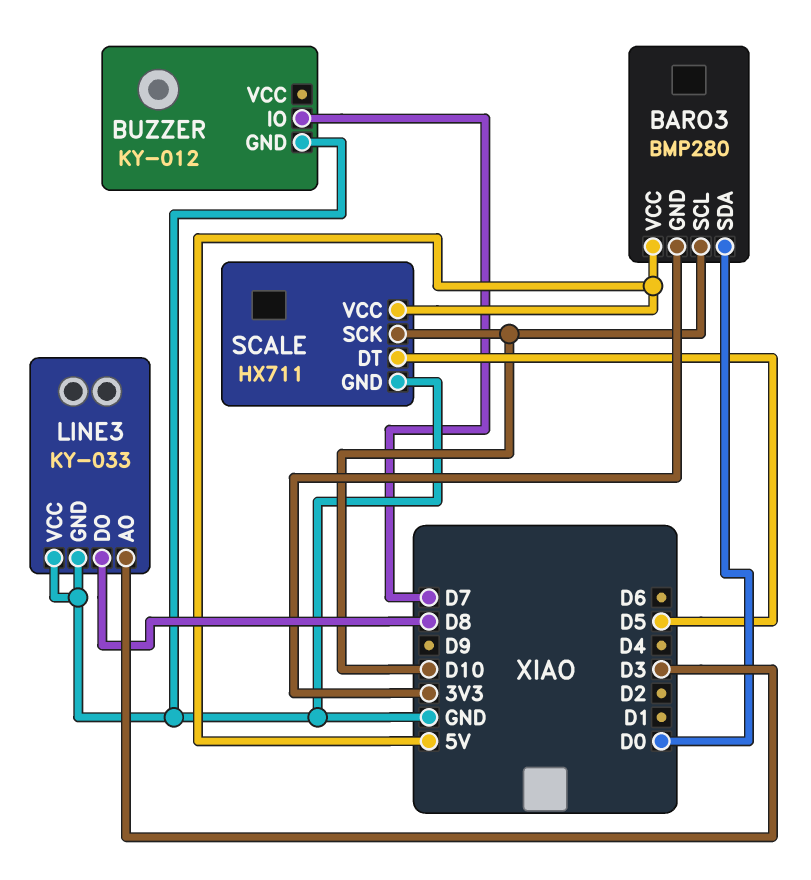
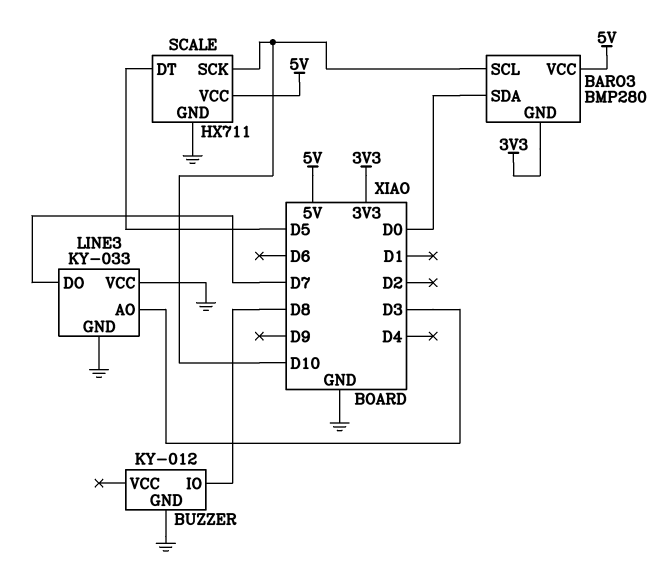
BUZZER pin IO: D7 -> D8
LINE3 pin DO: D8 -> D7

